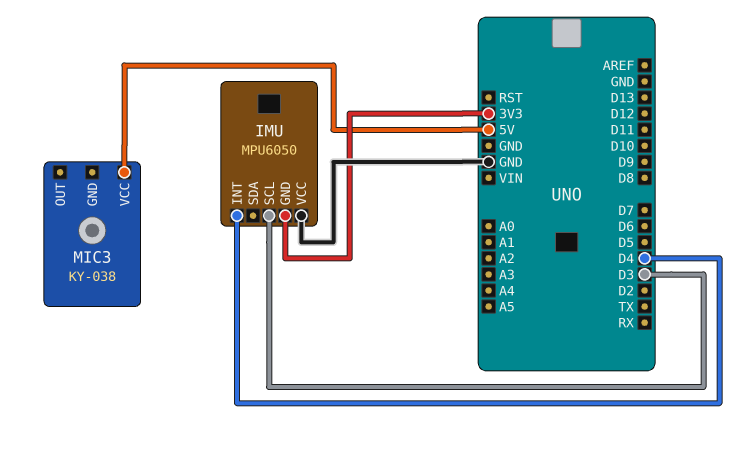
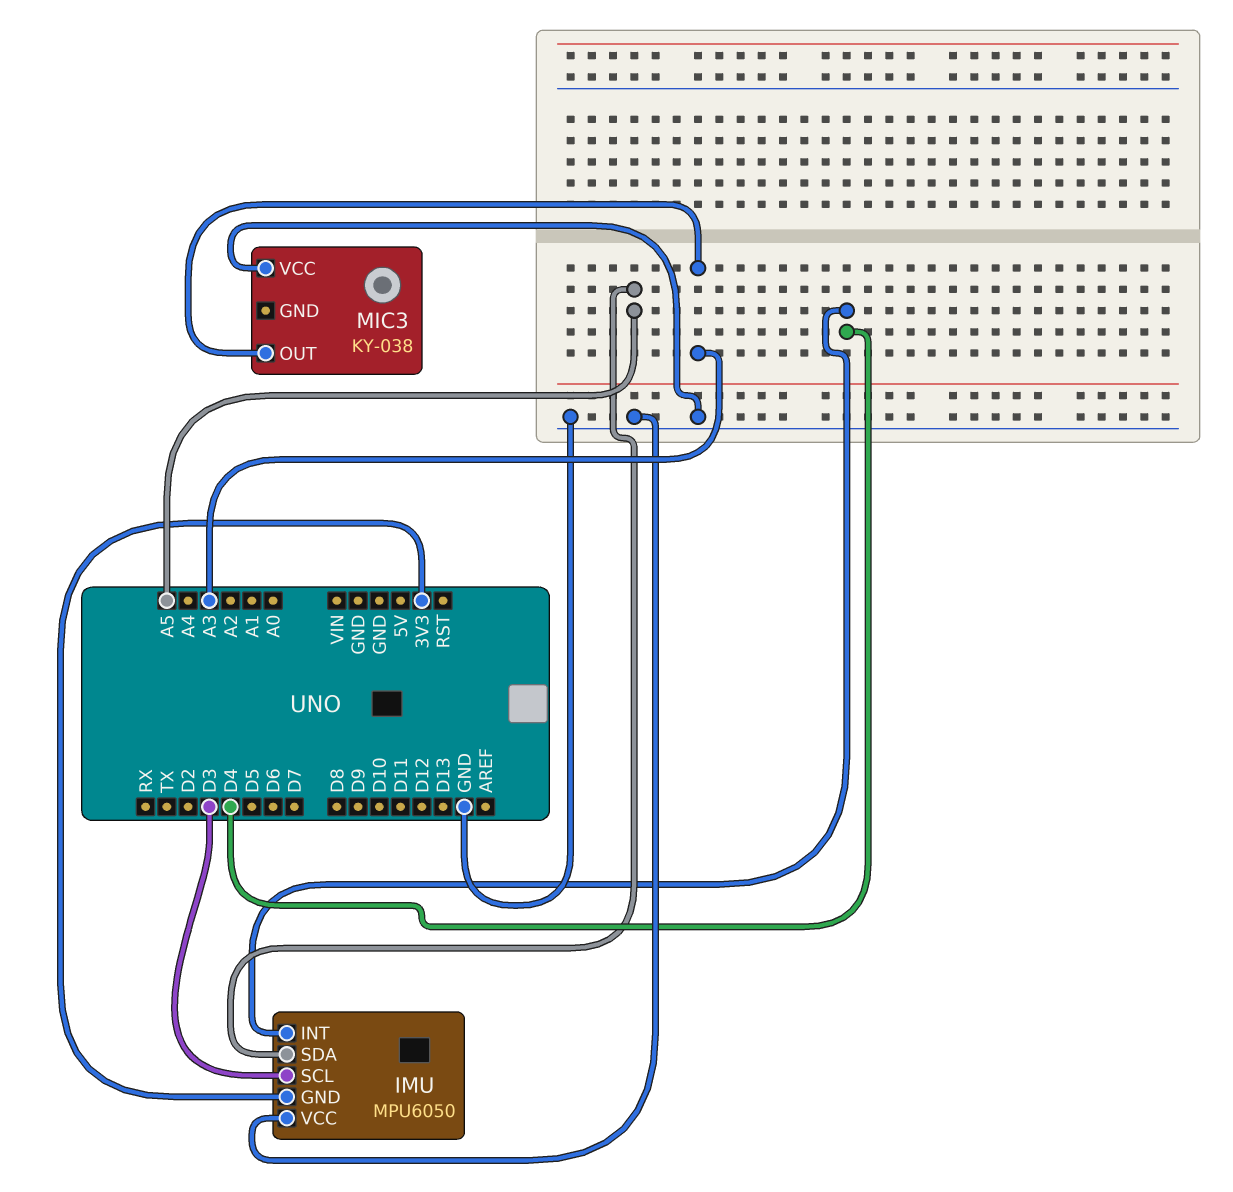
IMU pin SDA: none -> A5
MIC3 pin OUT: none -> A3
MIC3 pin VCC: 5V -> GND

